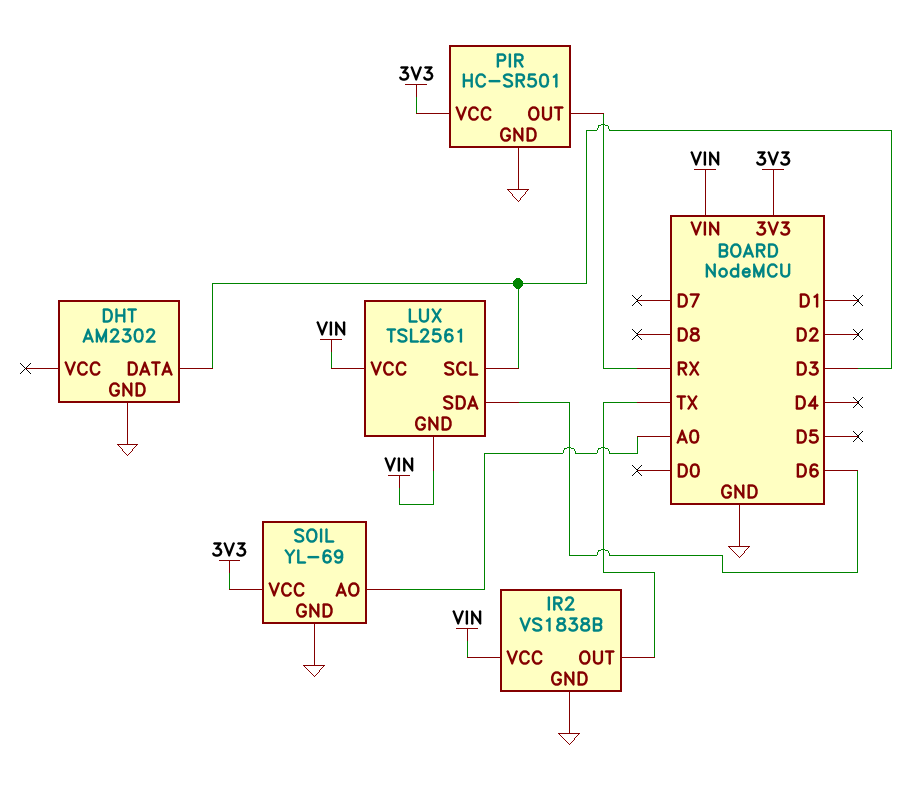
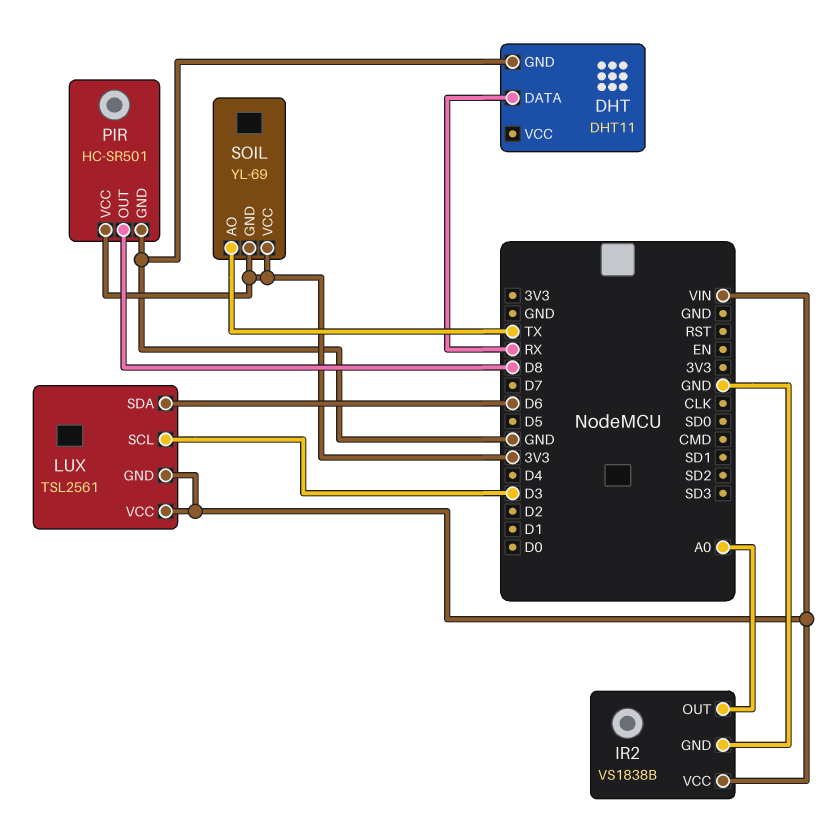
DHT: AM2302 -> DHT11
DHT pin DATA: D3 -> RX
IR2 pin OUT: TX -> A0
PIR pin OUT: RX -> D8
SOIL pin AO: A0 -> TX
SOIL pin GND: GND -> 3V3

